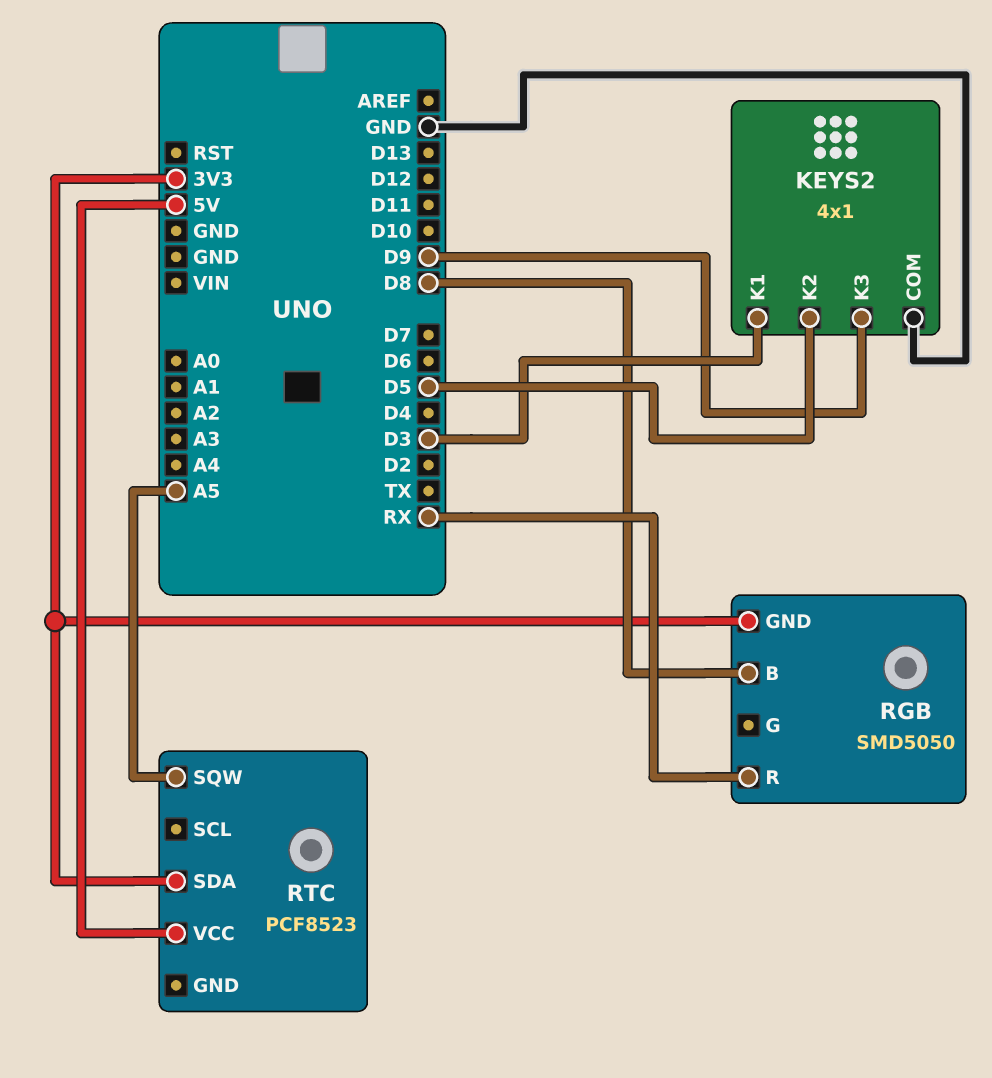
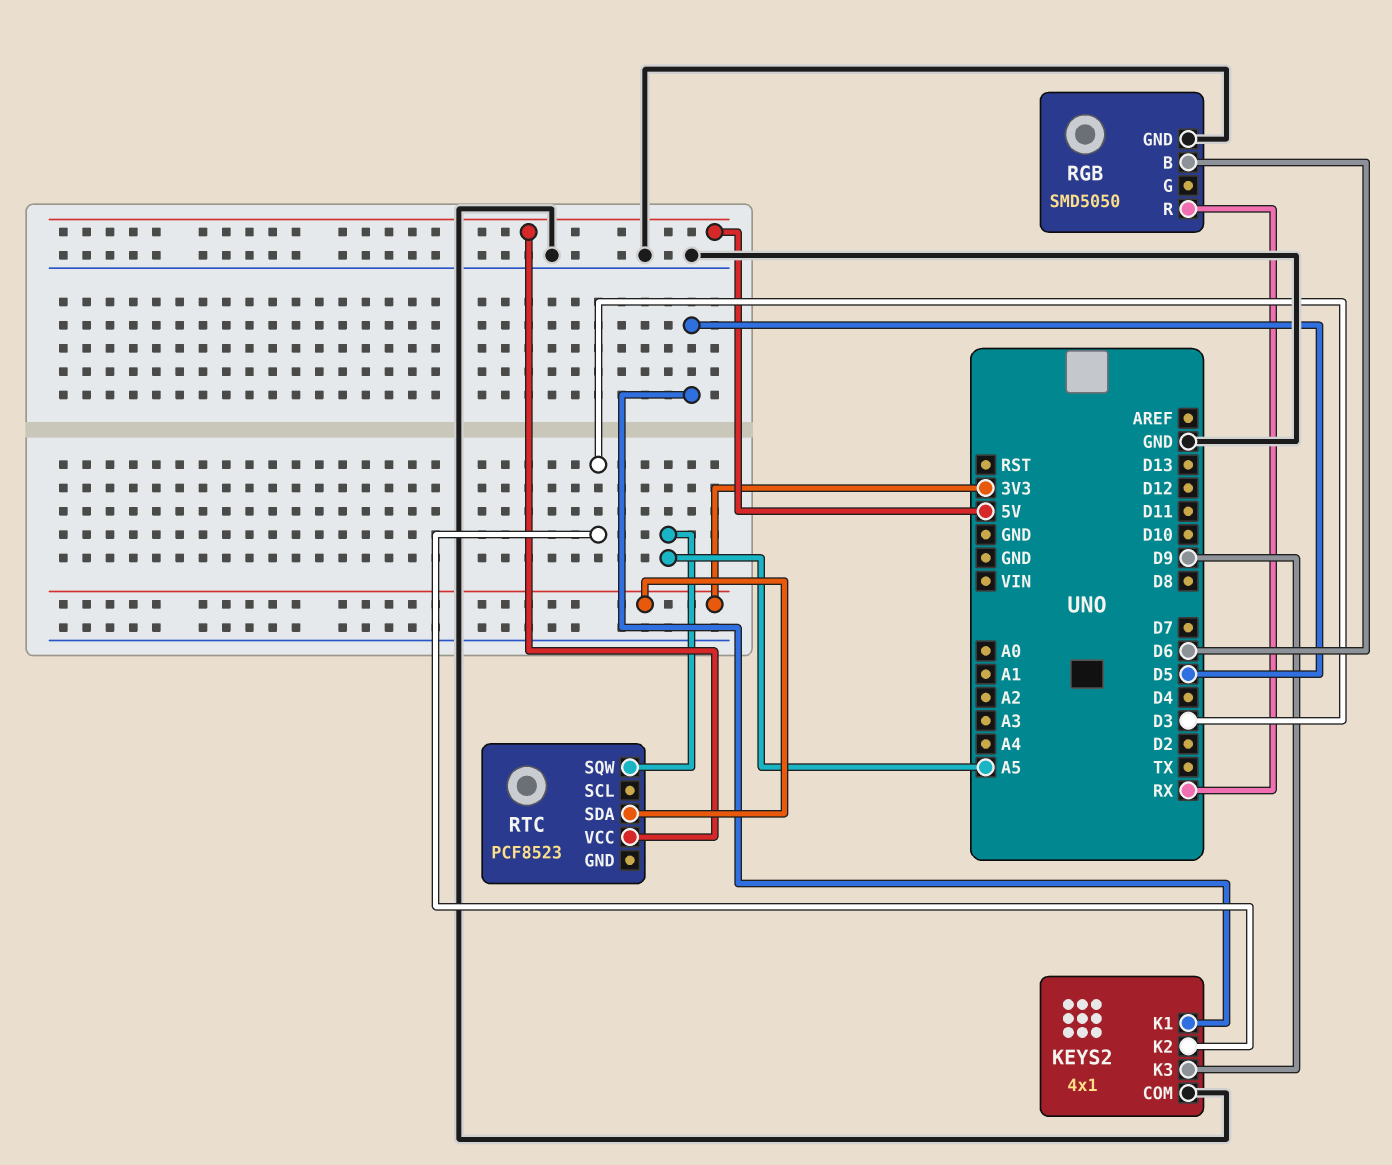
KEYS2 pin K1: D3 -> D5
KEYS2 pin K2: D5 -> D3
RGB pin B: D8 -> D6
RGB pin GND: 3V3 -> GND

